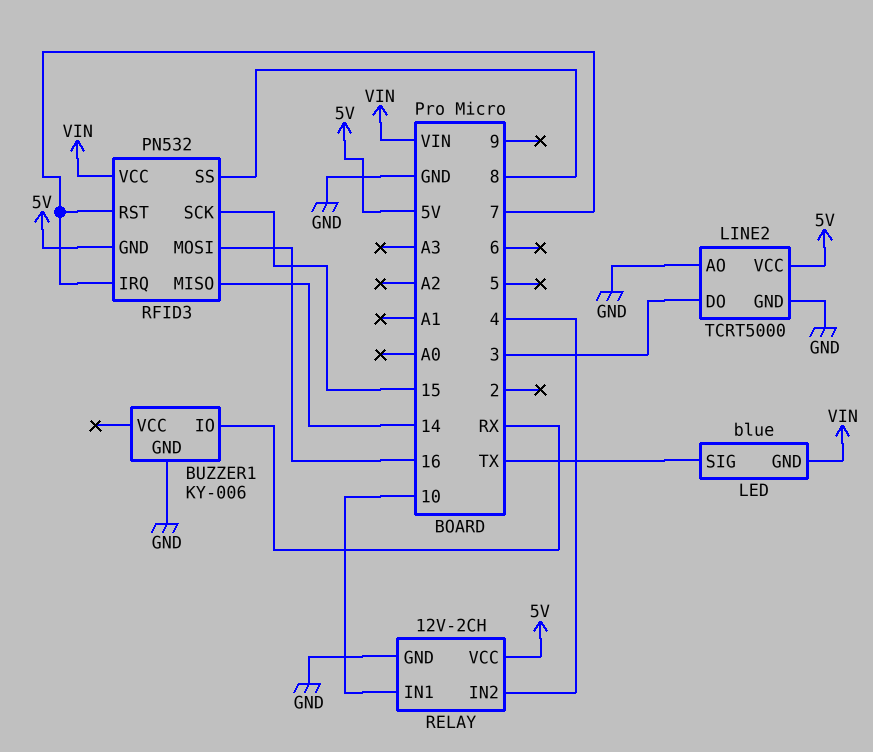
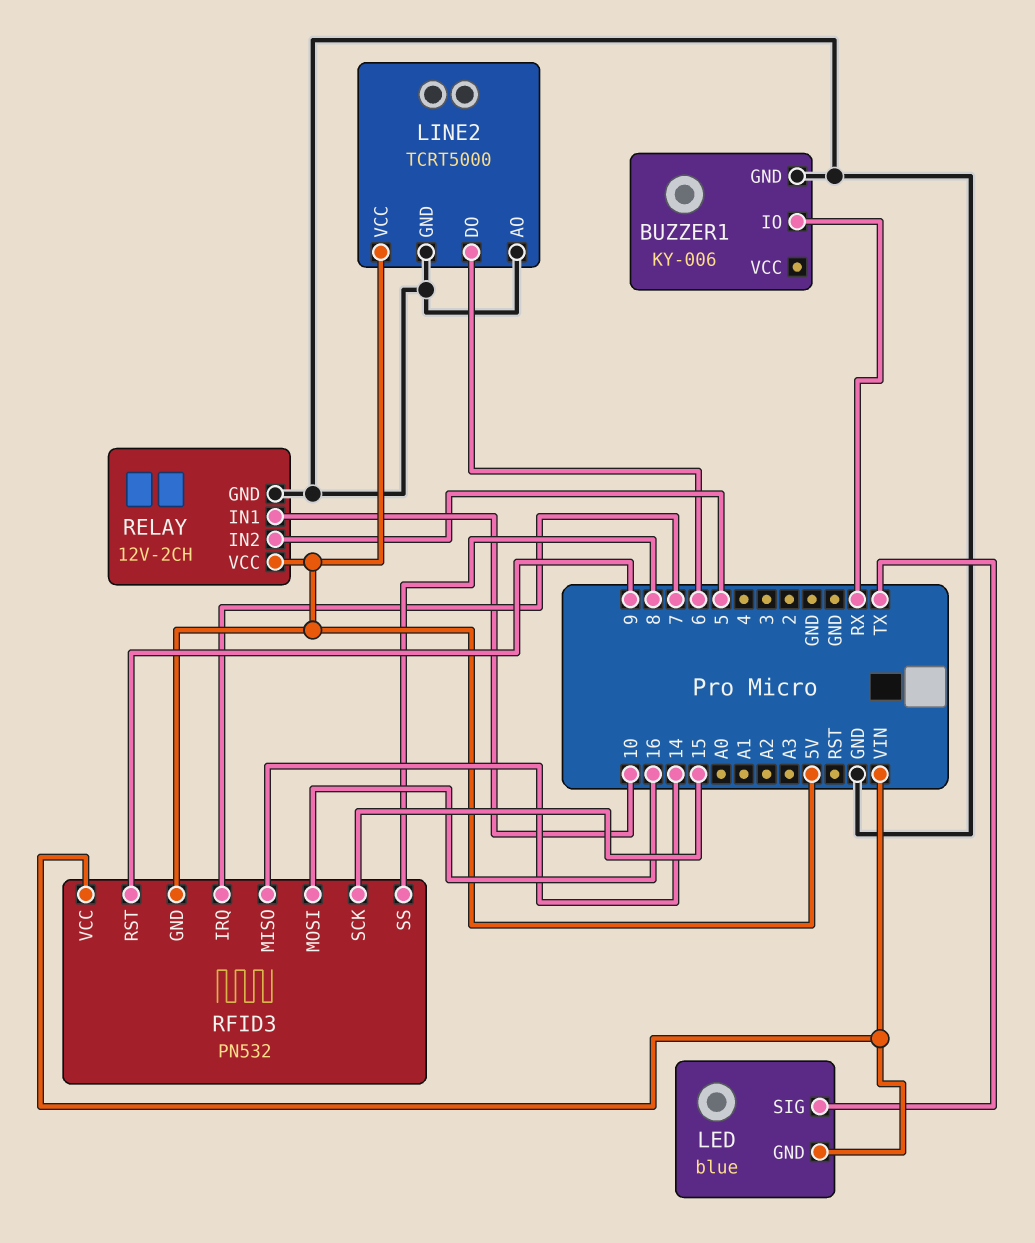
LINE2 pin DO: 3 -> 6
RELAY pin IN2: 4 -> 5
RFID3 pin RST: 7 -> 9

